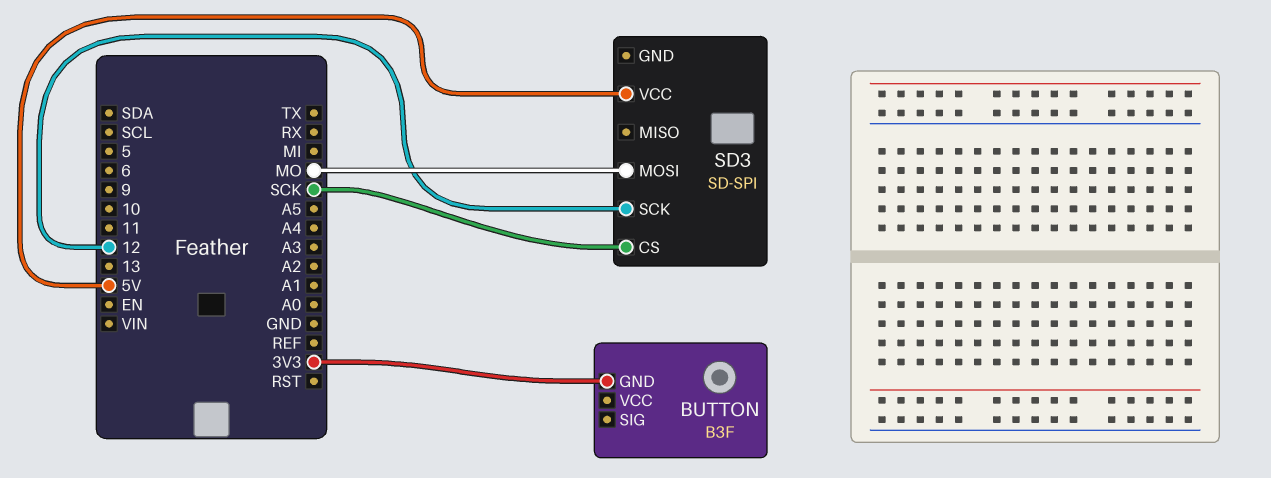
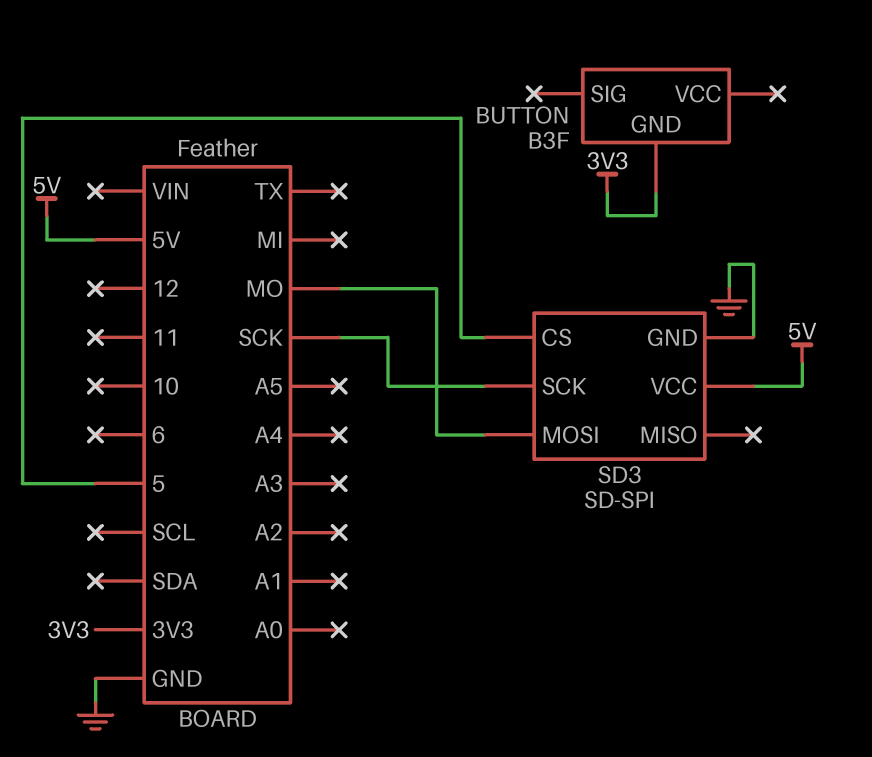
SD3 pin CS: SCK -> 5
SD3 pin GND: none -> GND
SD3 pin SCK: 12 -> SCK

